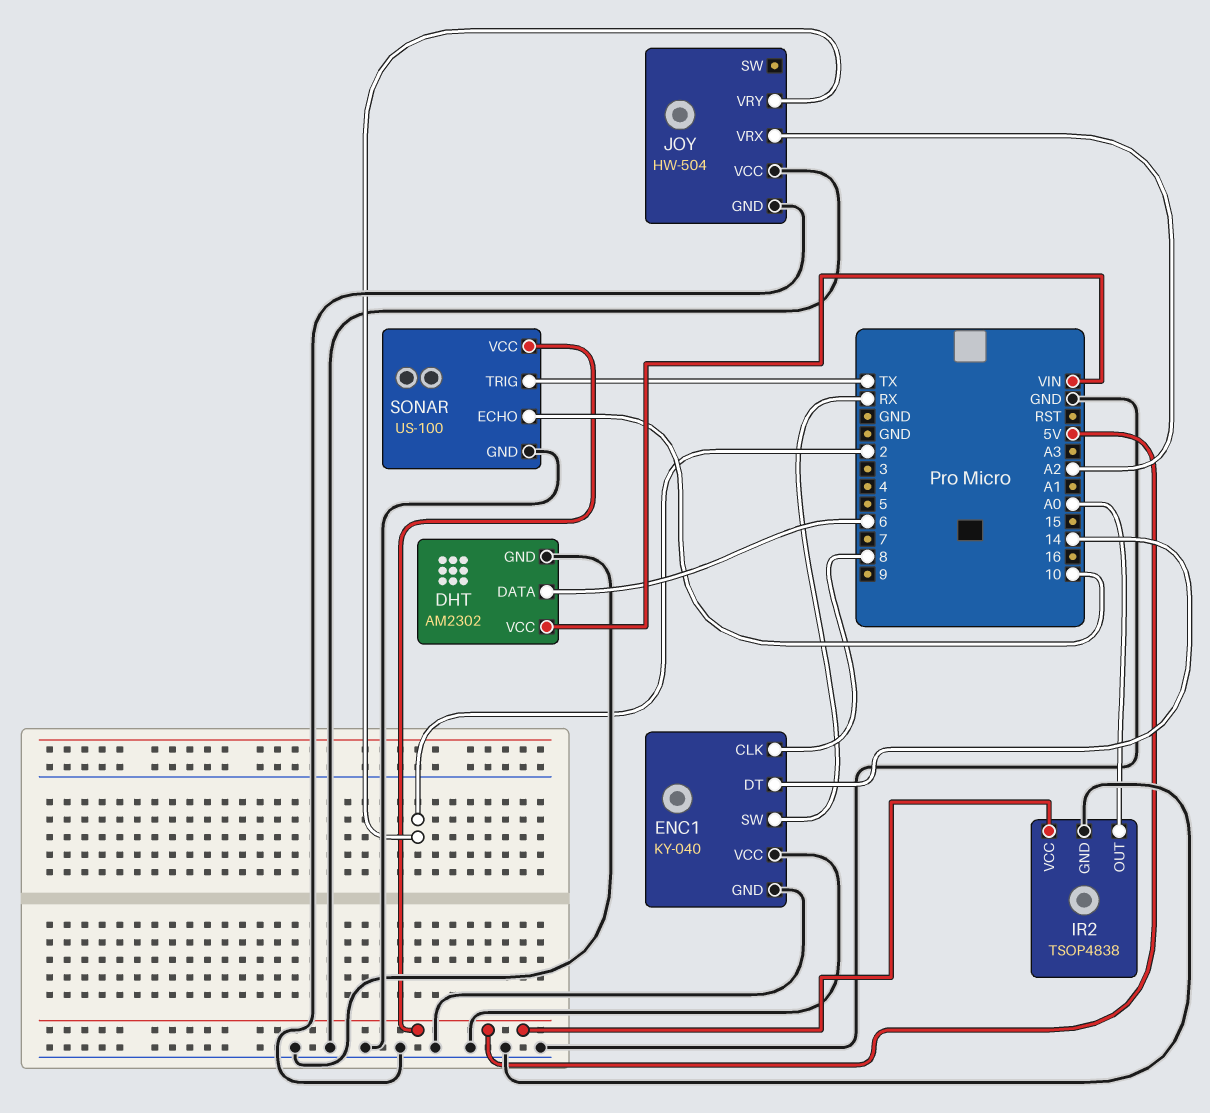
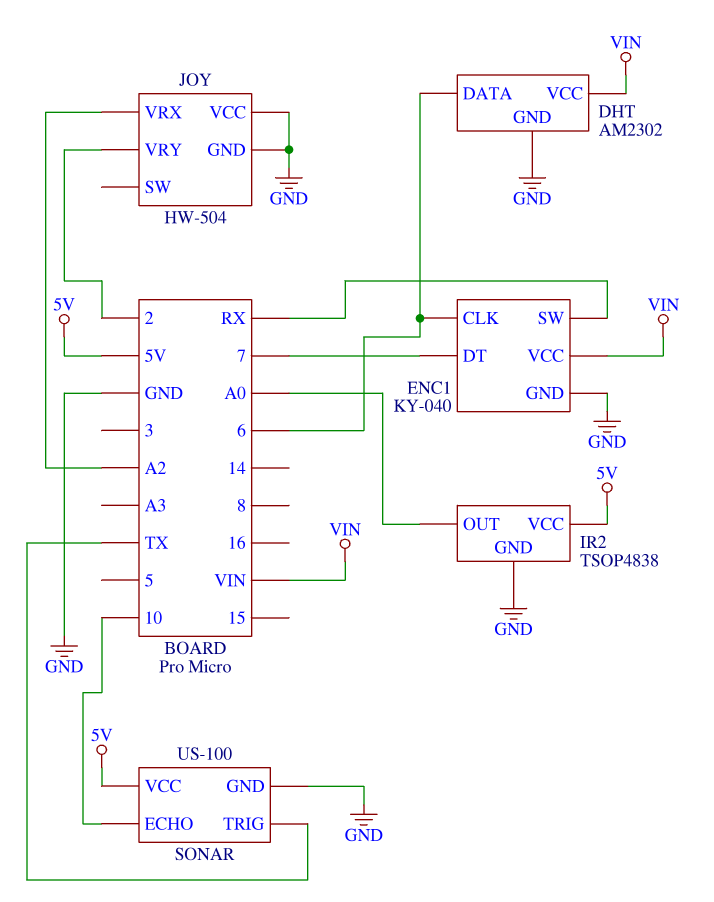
ENC1 pin CLK: 8 -> 6
ENC1 pin DT: 14 -> 7
ENC1 pin VCC: GND -> VIN

